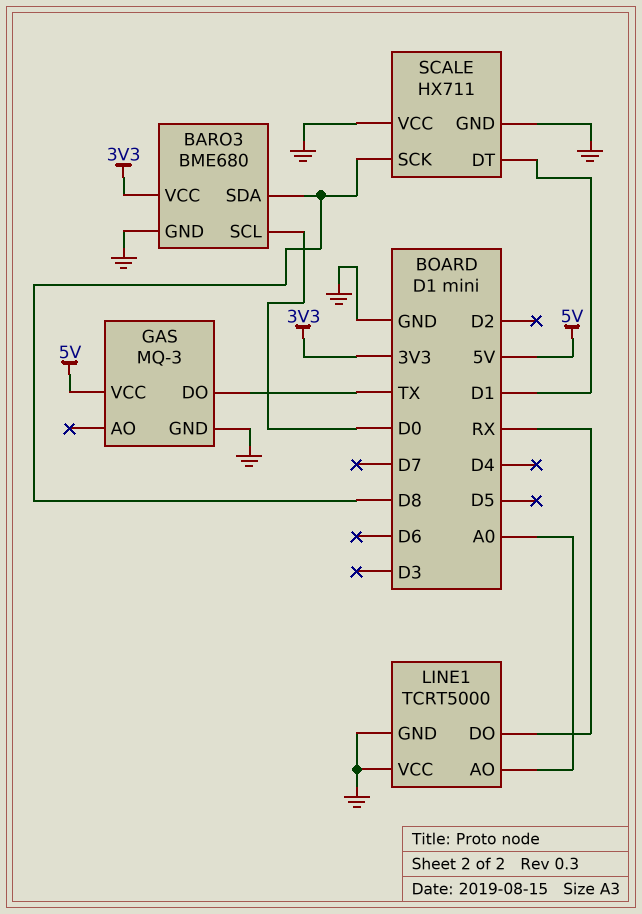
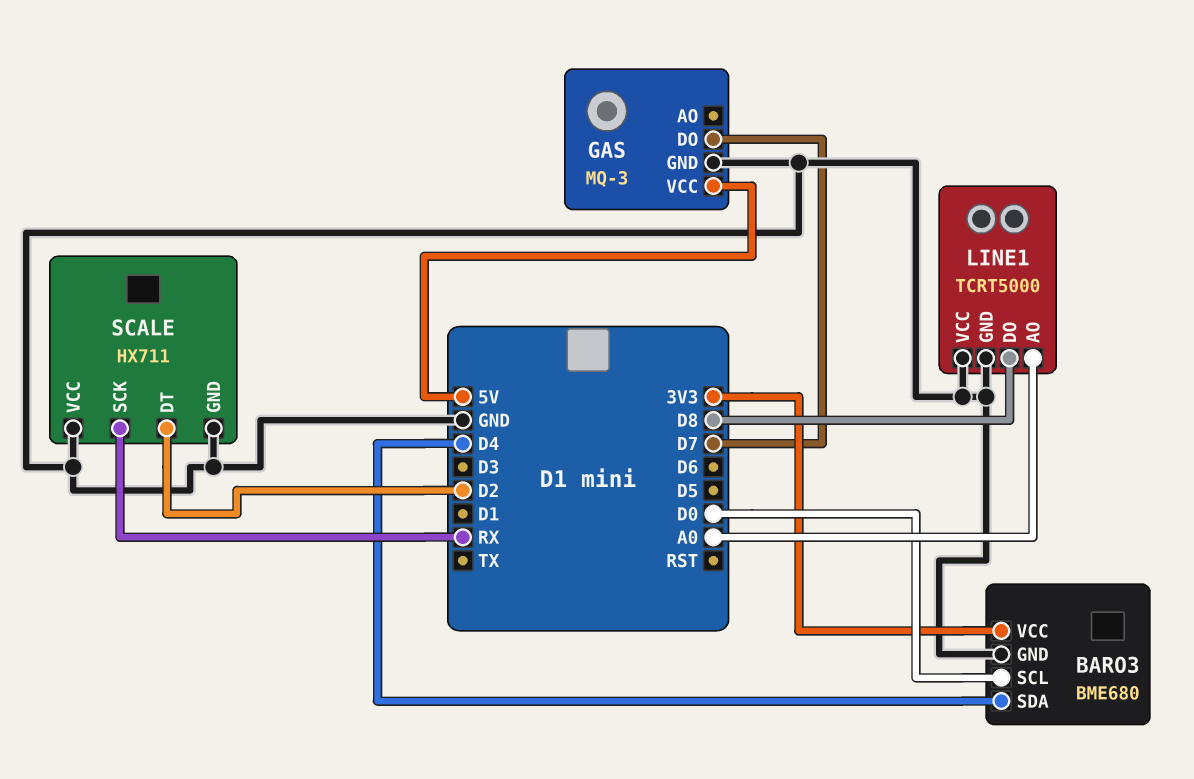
BARO3 pin SDA: D8 -> D4
GAS pin DO: TX -> D7
LINE1 pin DO: RX -> D8
SCALE pin DT: D1 -> D2
SCALE pin SCK: D8 -> RX

